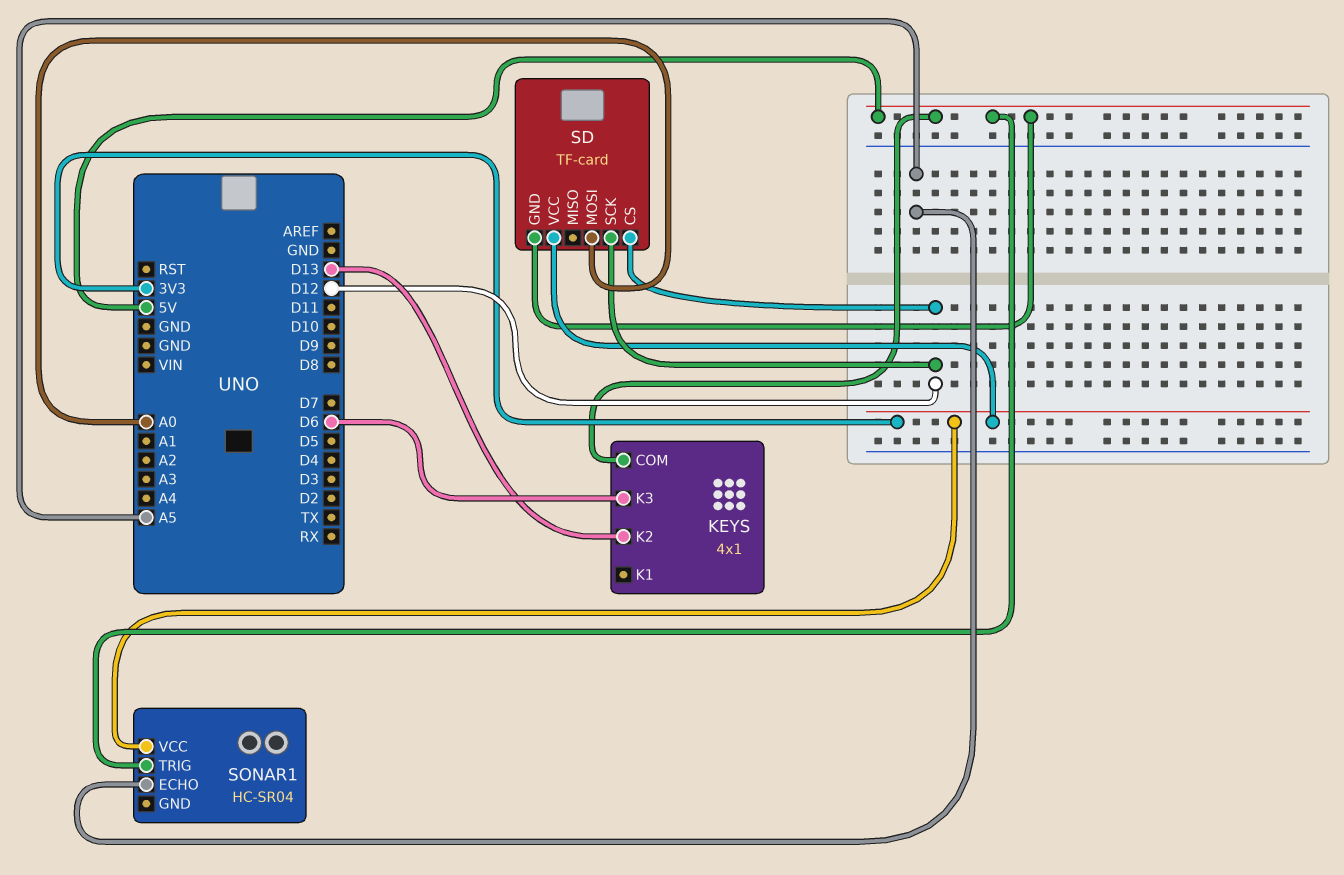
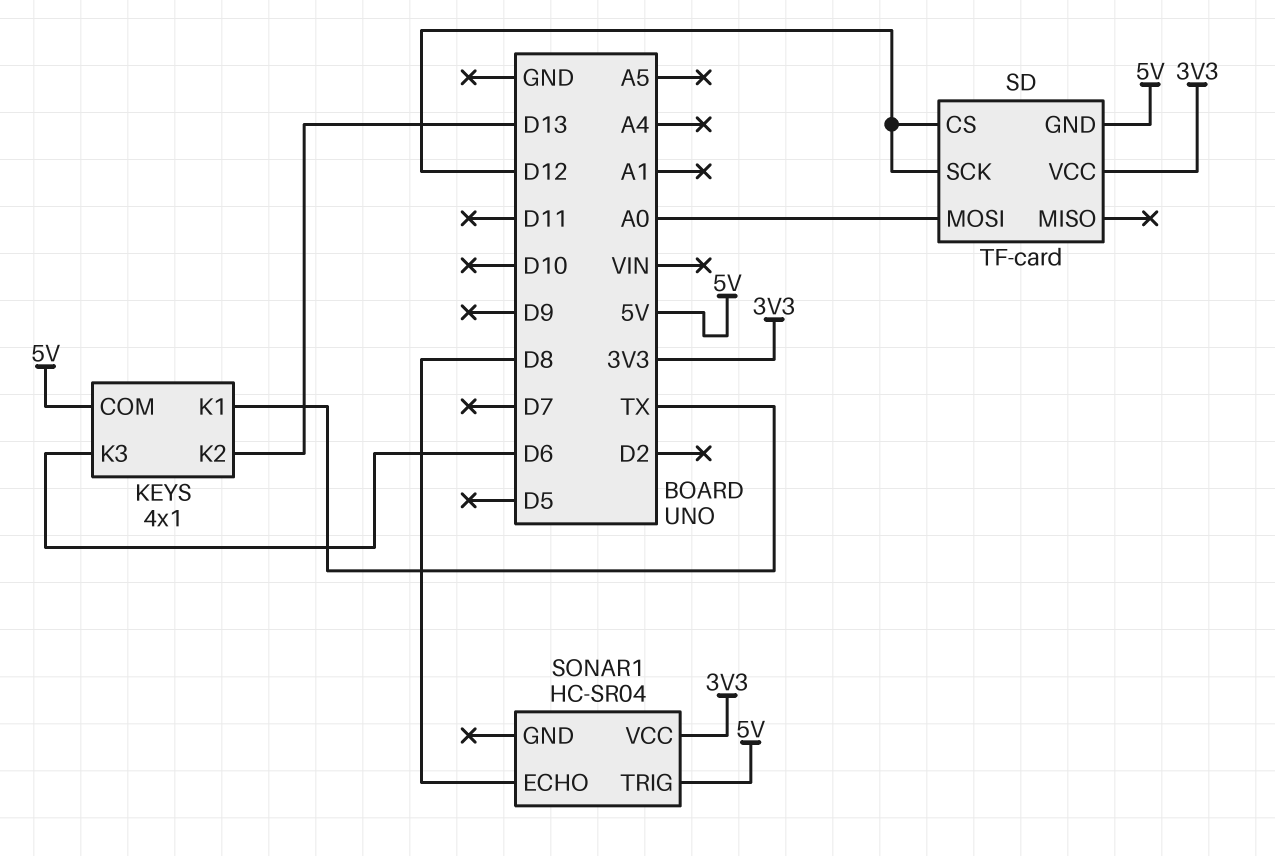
KEYS pin K1: none -> TX
SONAR1 pin ECHO: A5 -> D8

